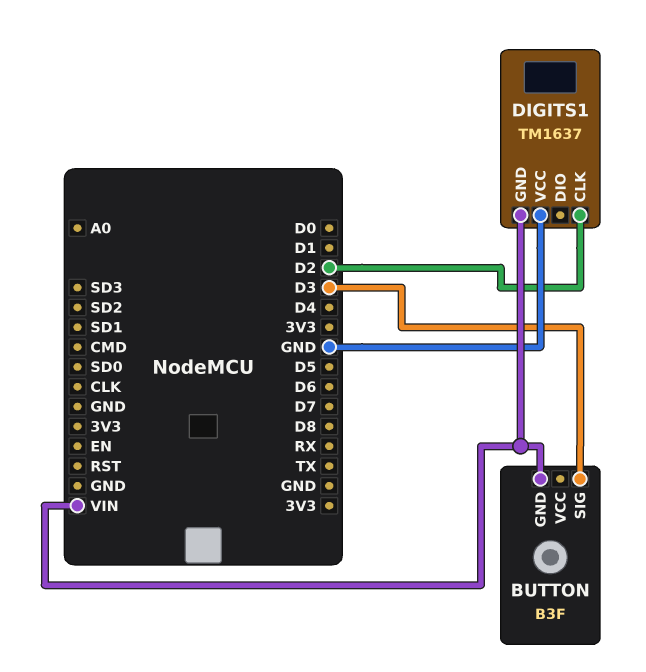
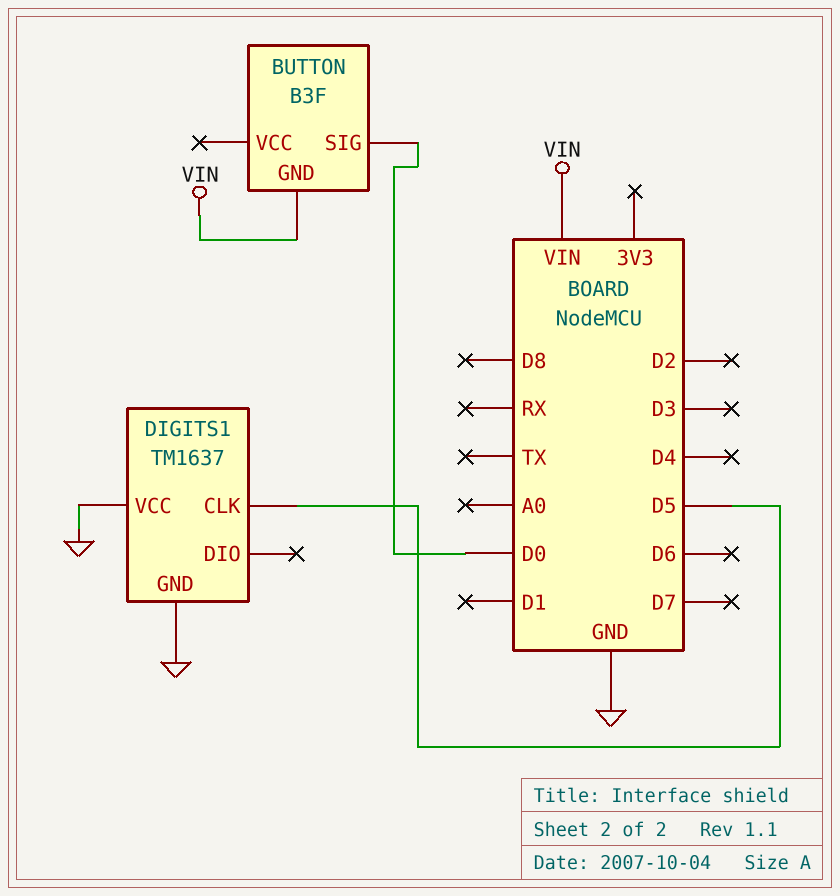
BUTTON pin SIG: D3 -> D0
DIGITS1 pin CLK: D2 -> D5
DIGITS1 pin GND: VIN -> GND

